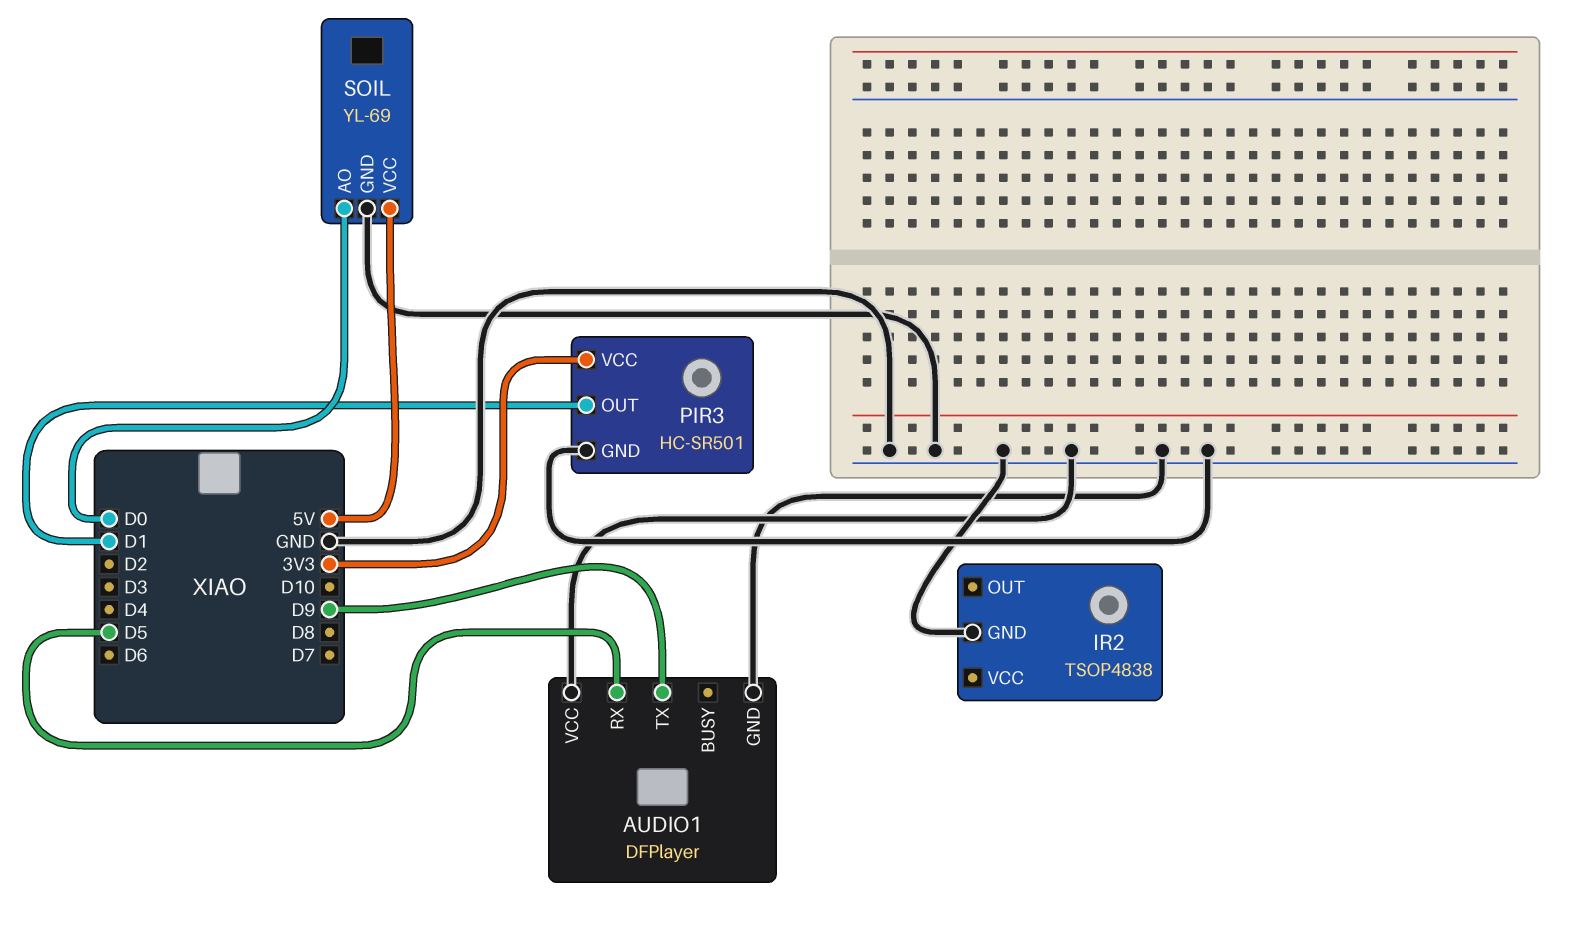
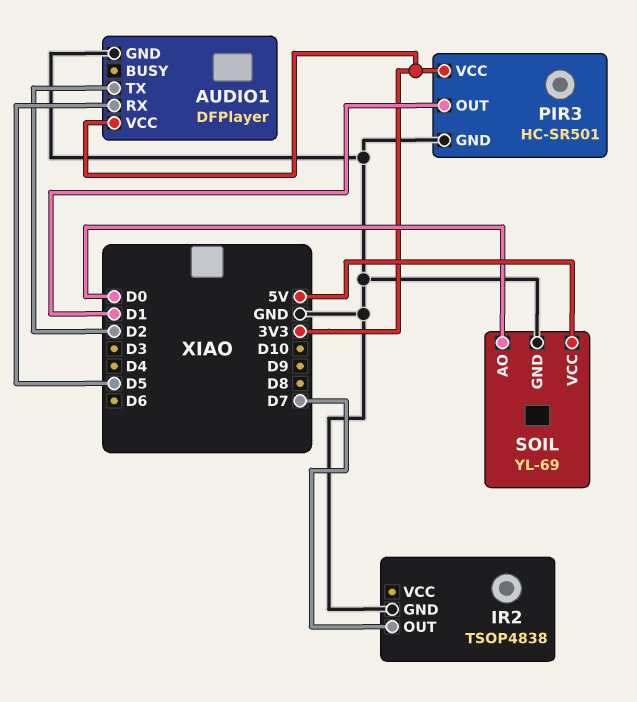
AUDIO1 pin TX: D9 -> D2
AUDIO1 pin VCC: GND -> 3V3
IR2 pin OUT: none -> D7

